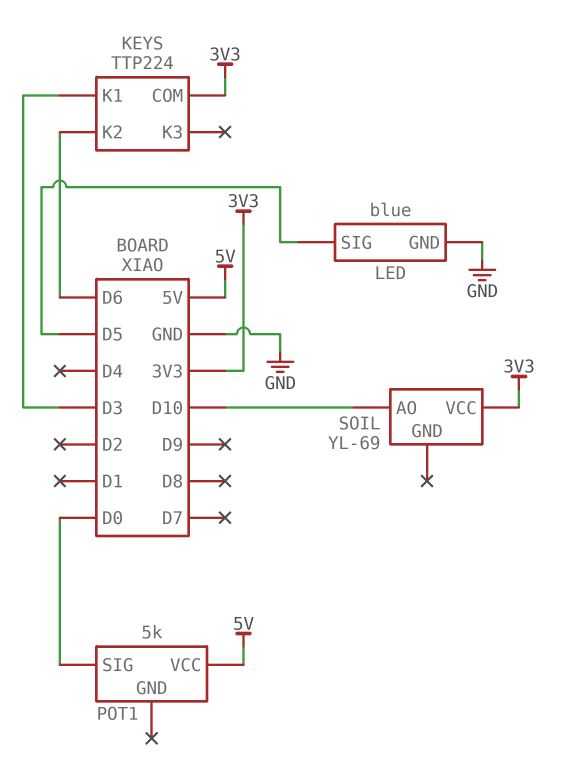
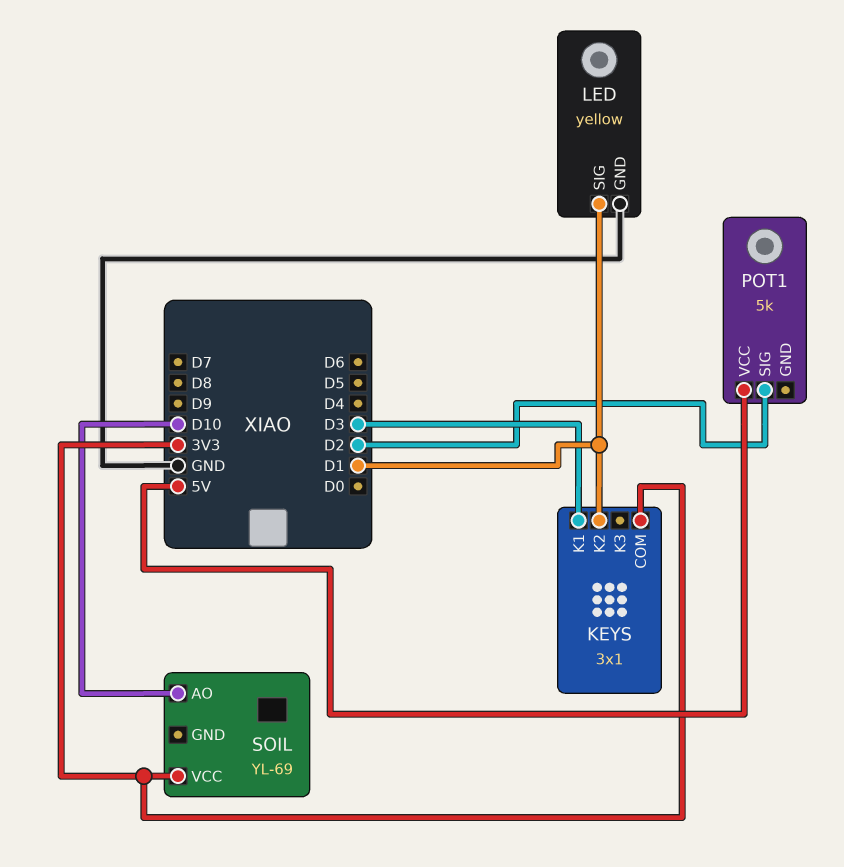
KEYS: TTP224 -> 3x1
KEYS pin K2: D6 -> D1
LED: blue -> yellow
LED pin SIG: D5 -> D1
POT1 pin SIG: D0 -> D2

